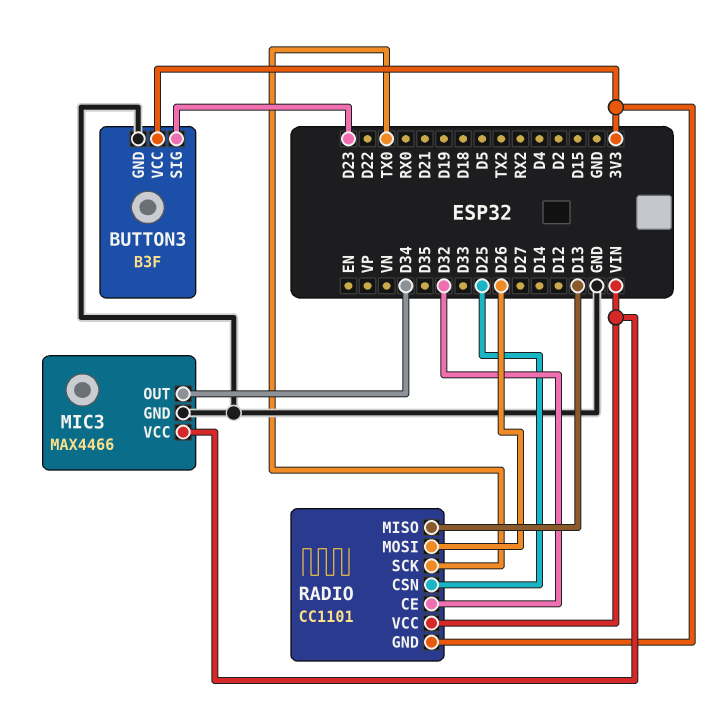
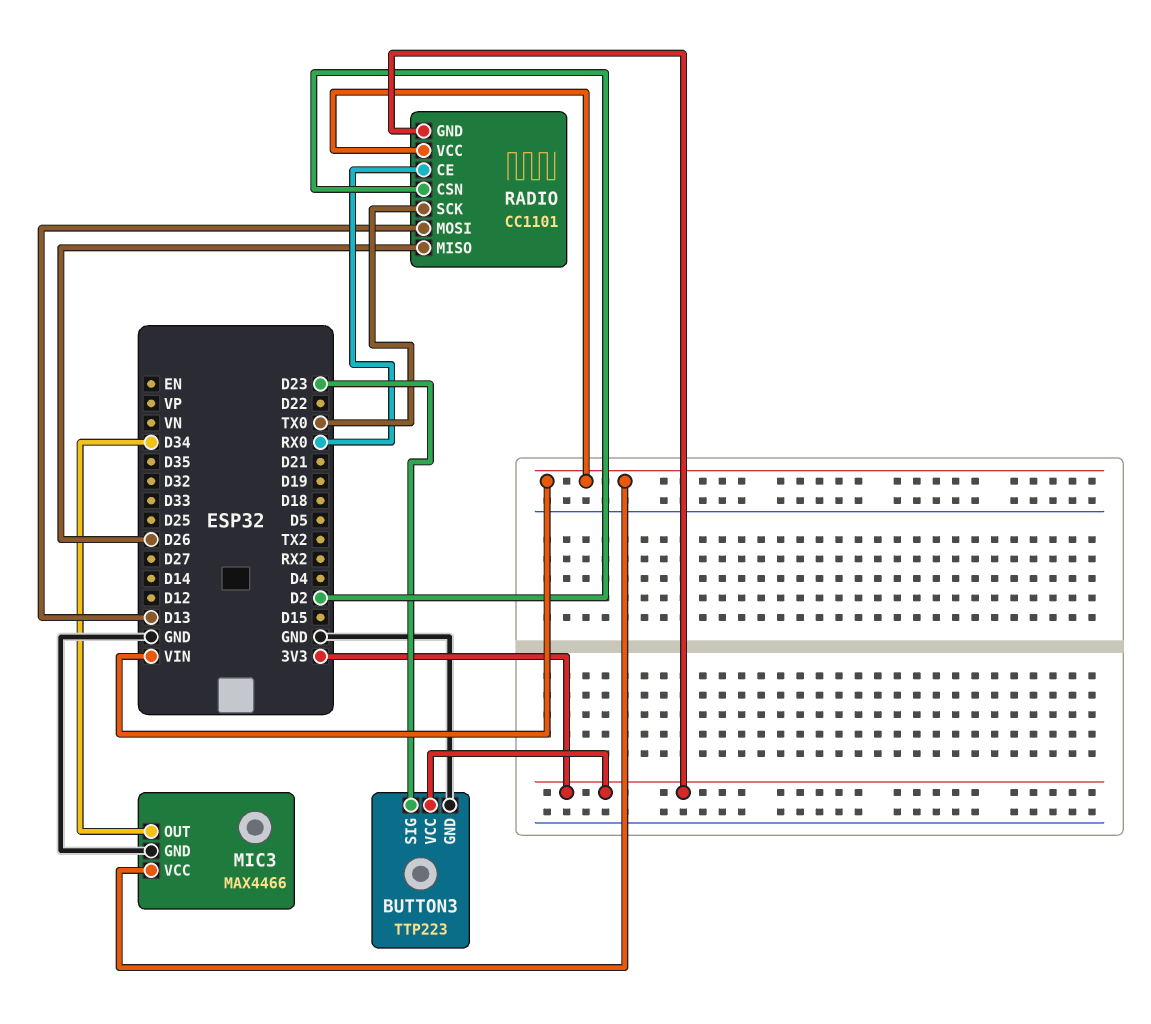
BUTTON3: B3F -> TTP223
RADIO pin CE: D32 -> RX0
RADIO pin CSN: D25 -> D2
RADIO pin MISO: D13 -> D26
RADIO pin MOSI: D26 -> D13

